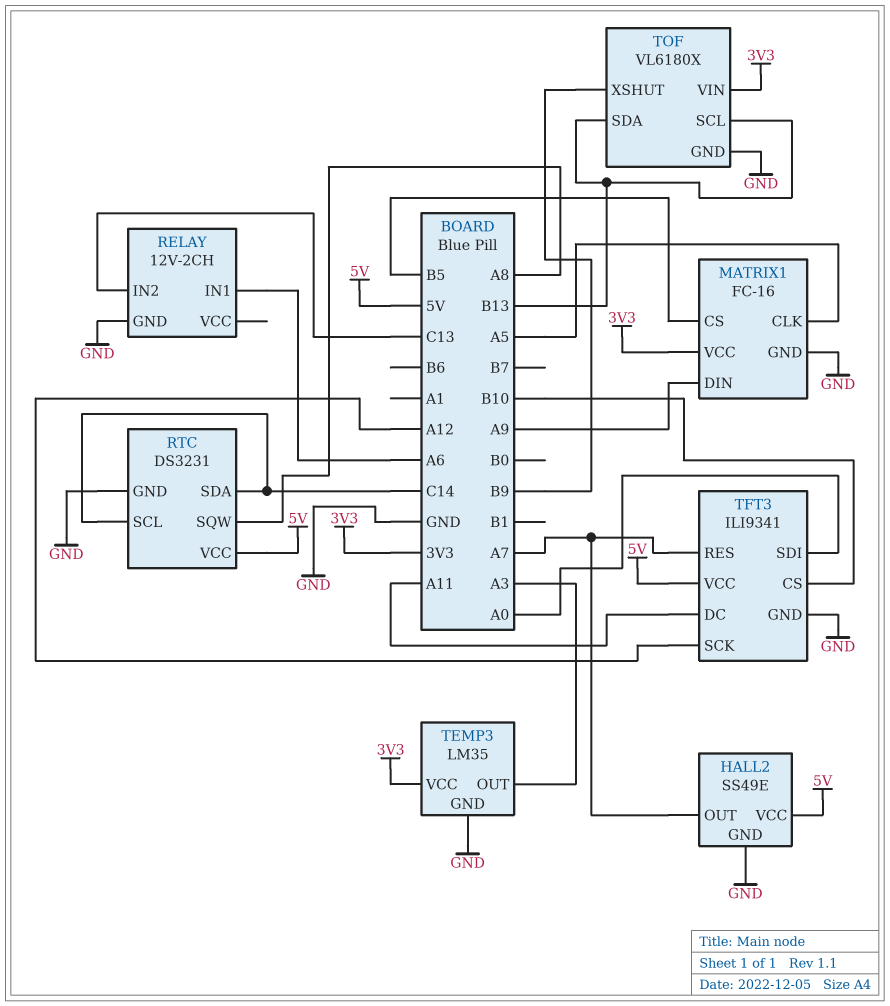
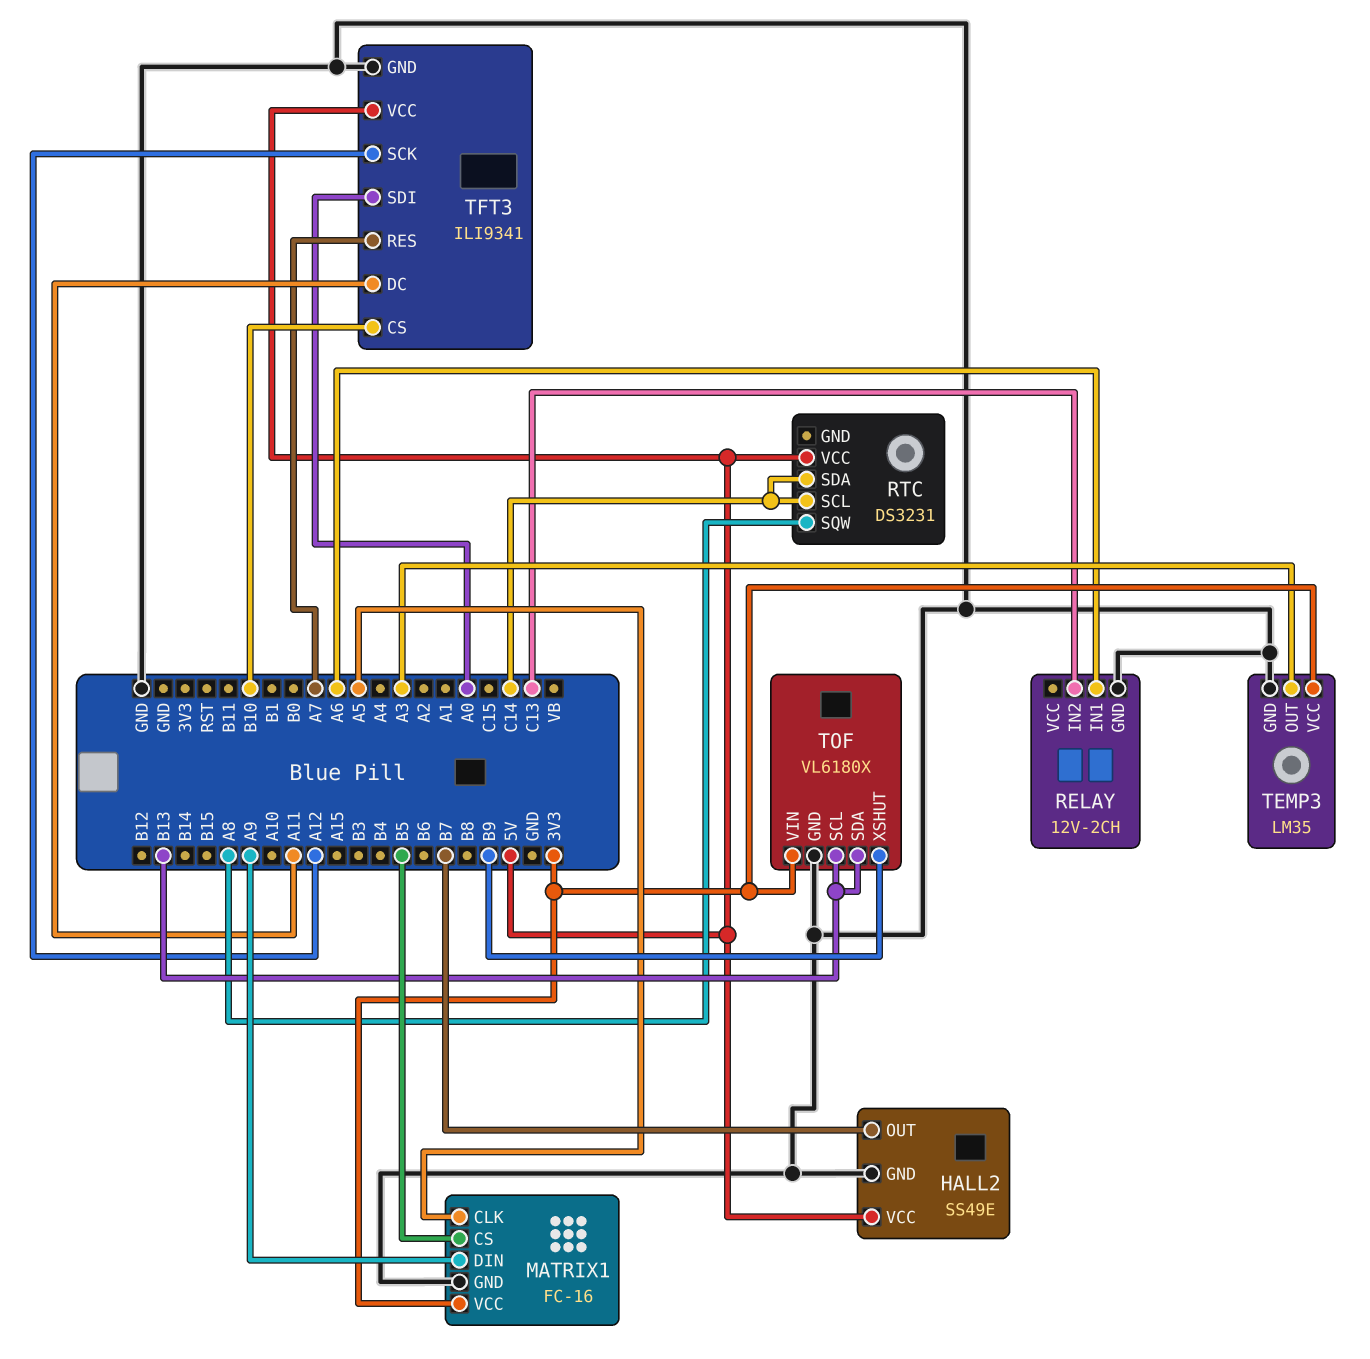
HALL2 pin OUT: A7 -> B7
RTC pin GND: GND -> none

